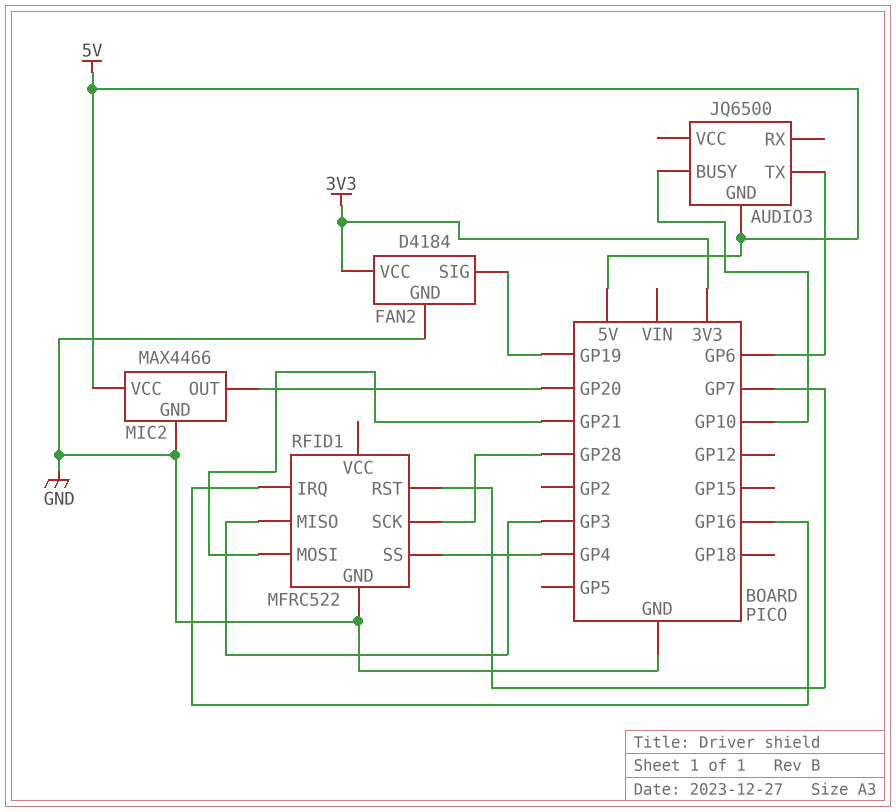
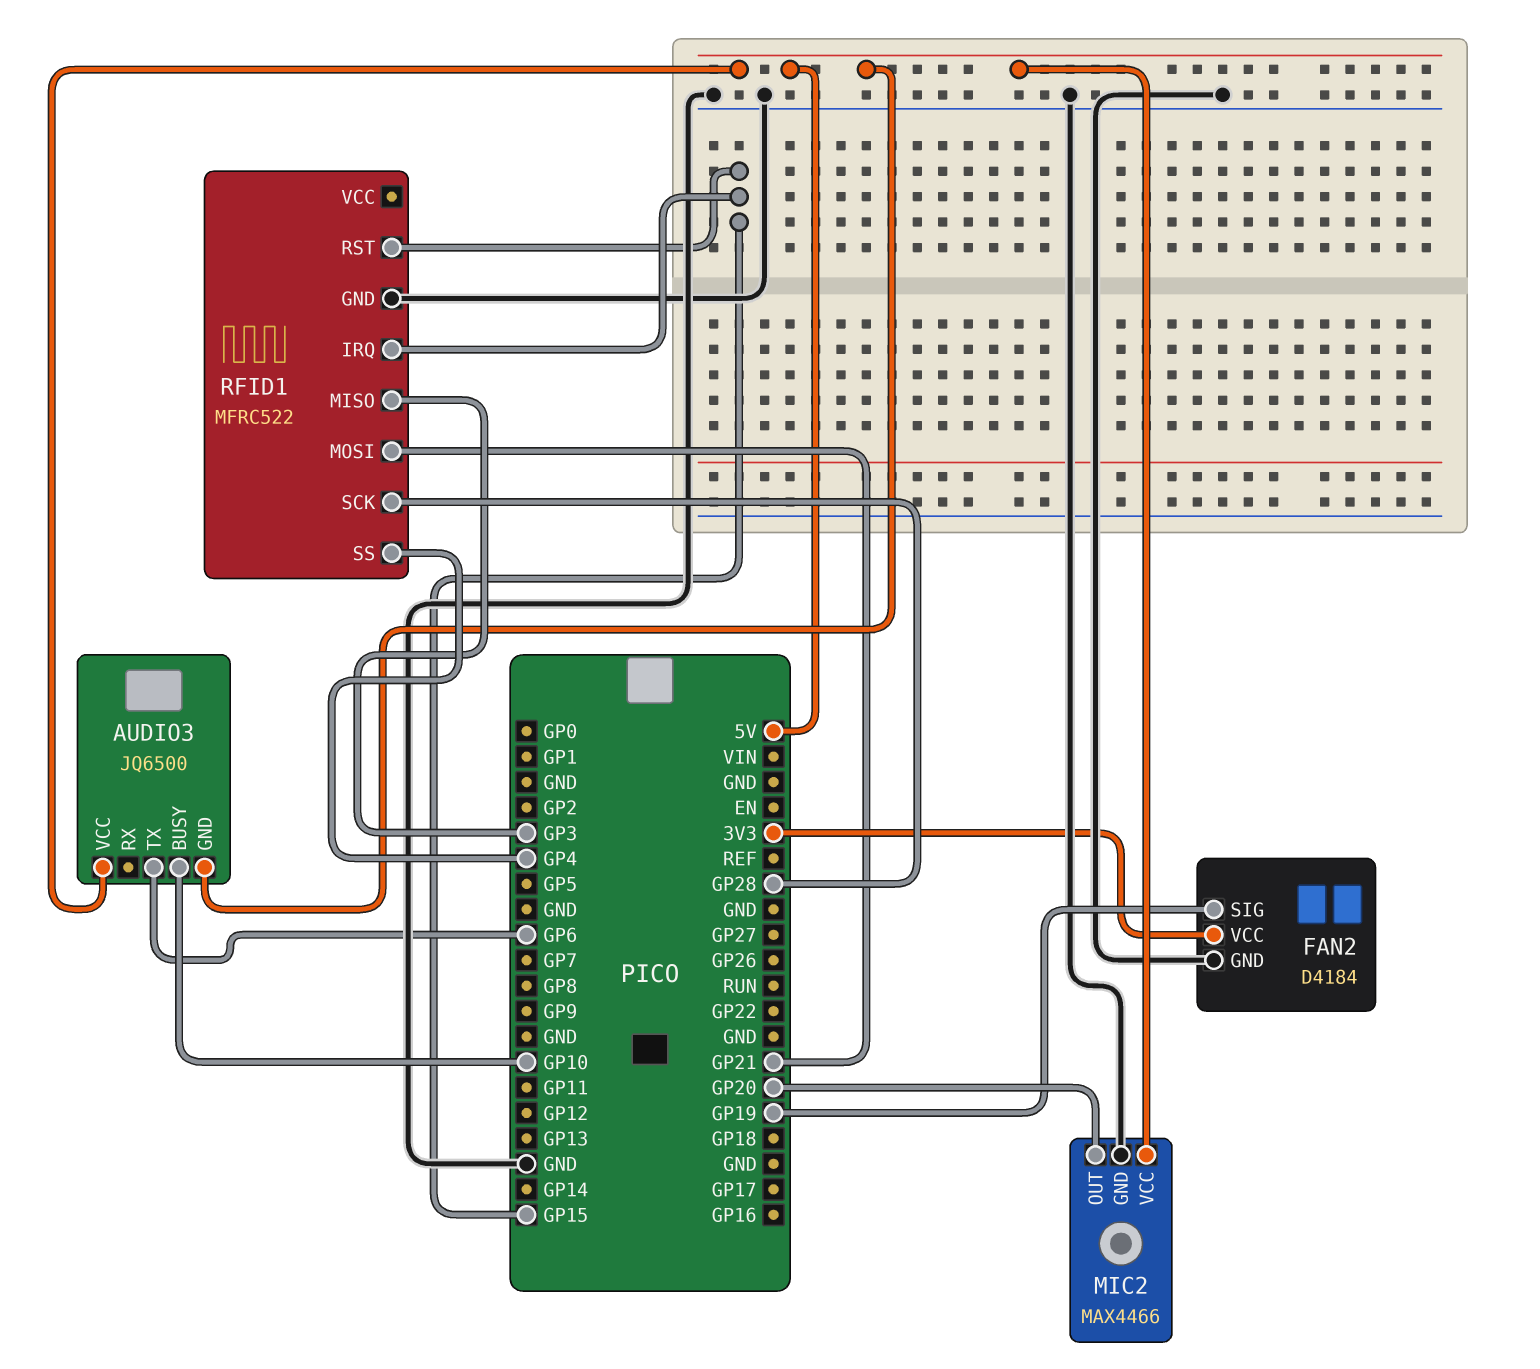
AUDIO3 pin VCC: none -> 5V
RFID1 pin IRQ: GP16 -> GP15
RFID1 pin RST: GP7 -> GP15

